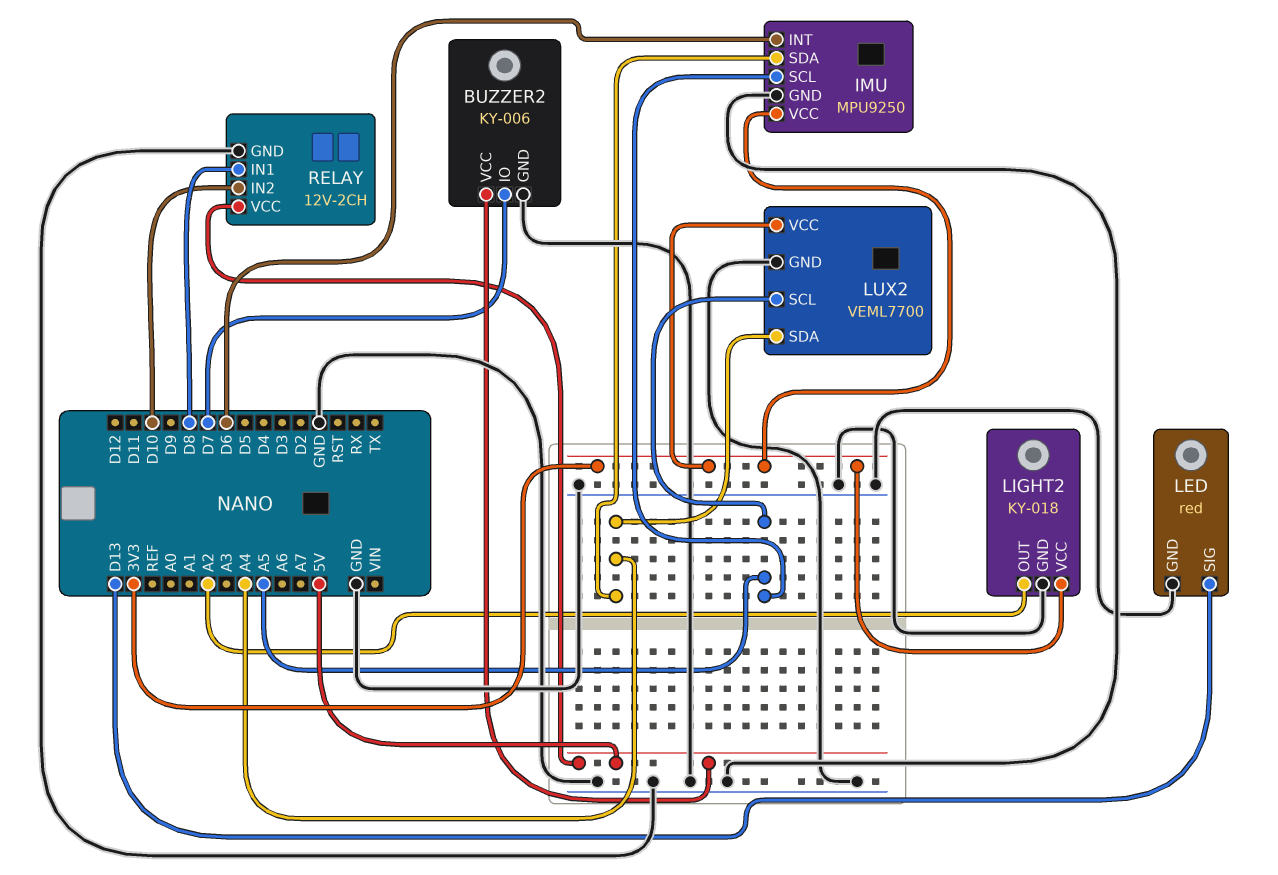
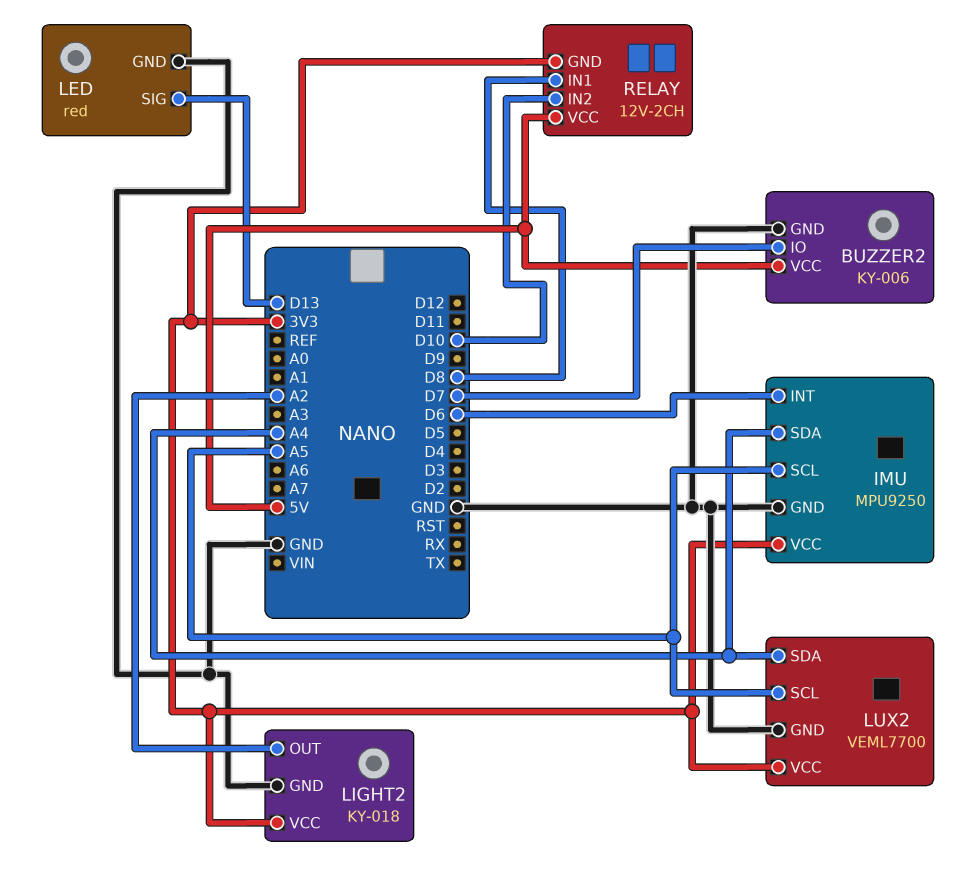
RELAY pin GND: GND -> 3V3

